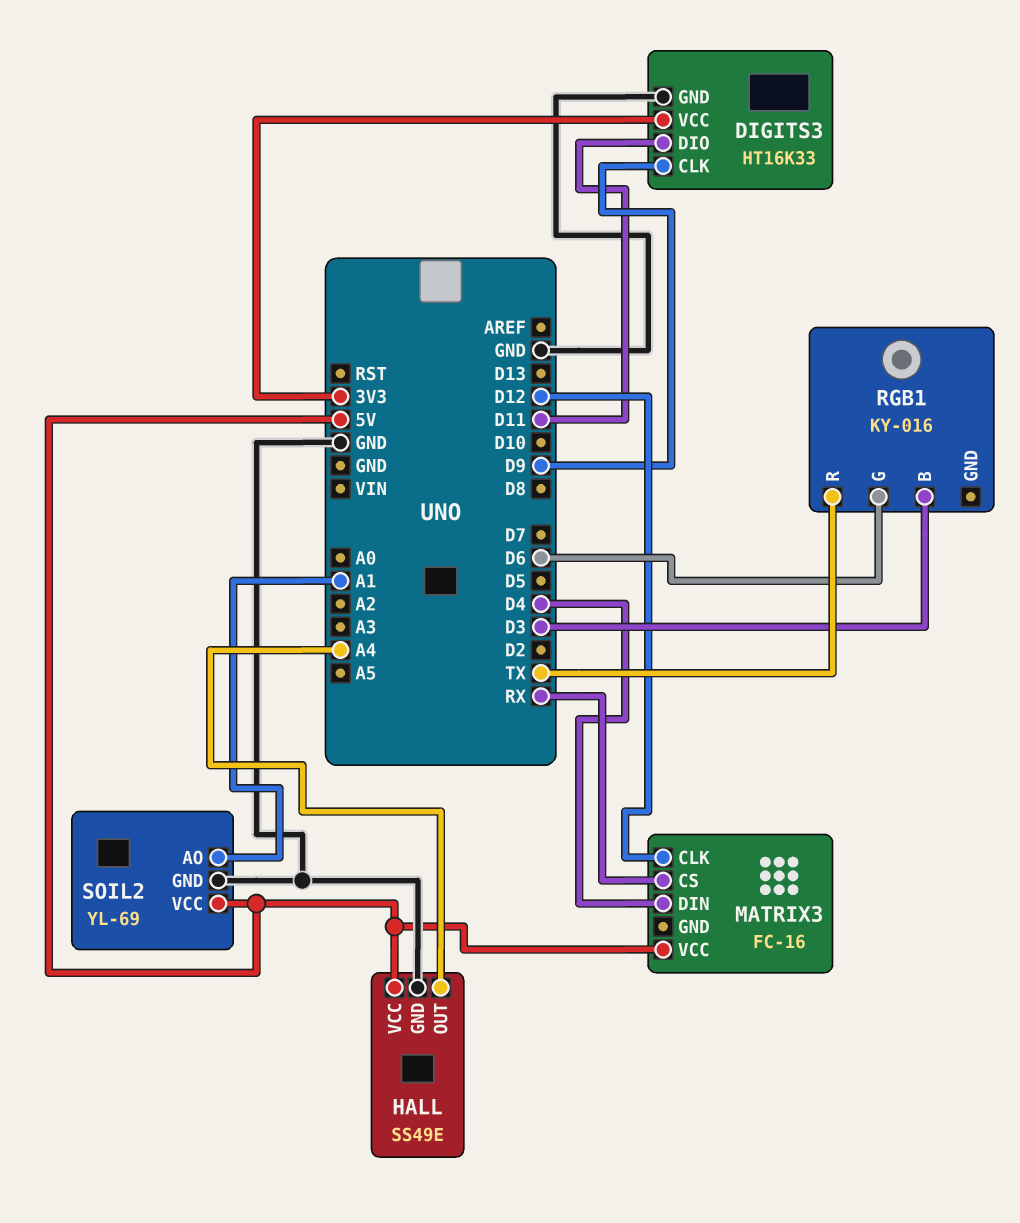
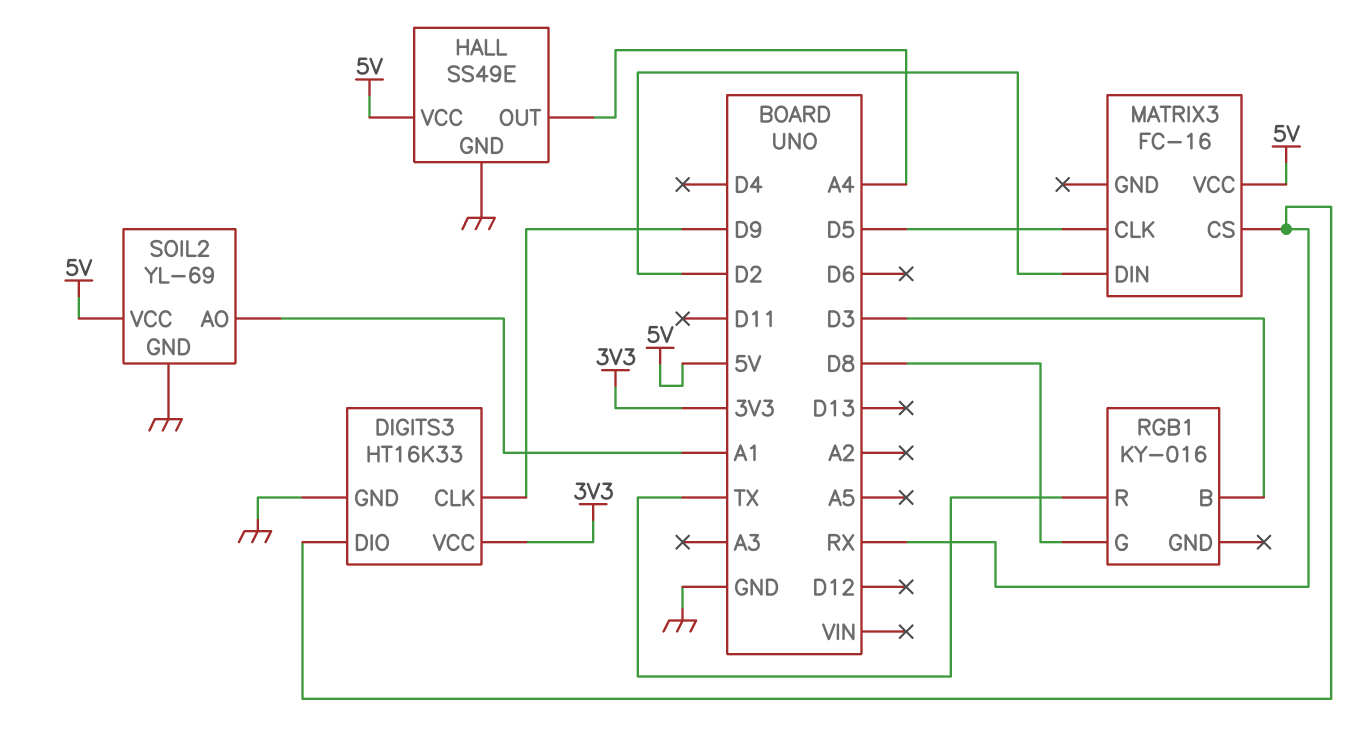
DIGITS3 pin DIO: D11 -> RX
MATRIX3 pin CLK: D12 -> D5
MATRIX3 pin DIN: D4 -> D2
RGB1 pin G: D6 -> D8

